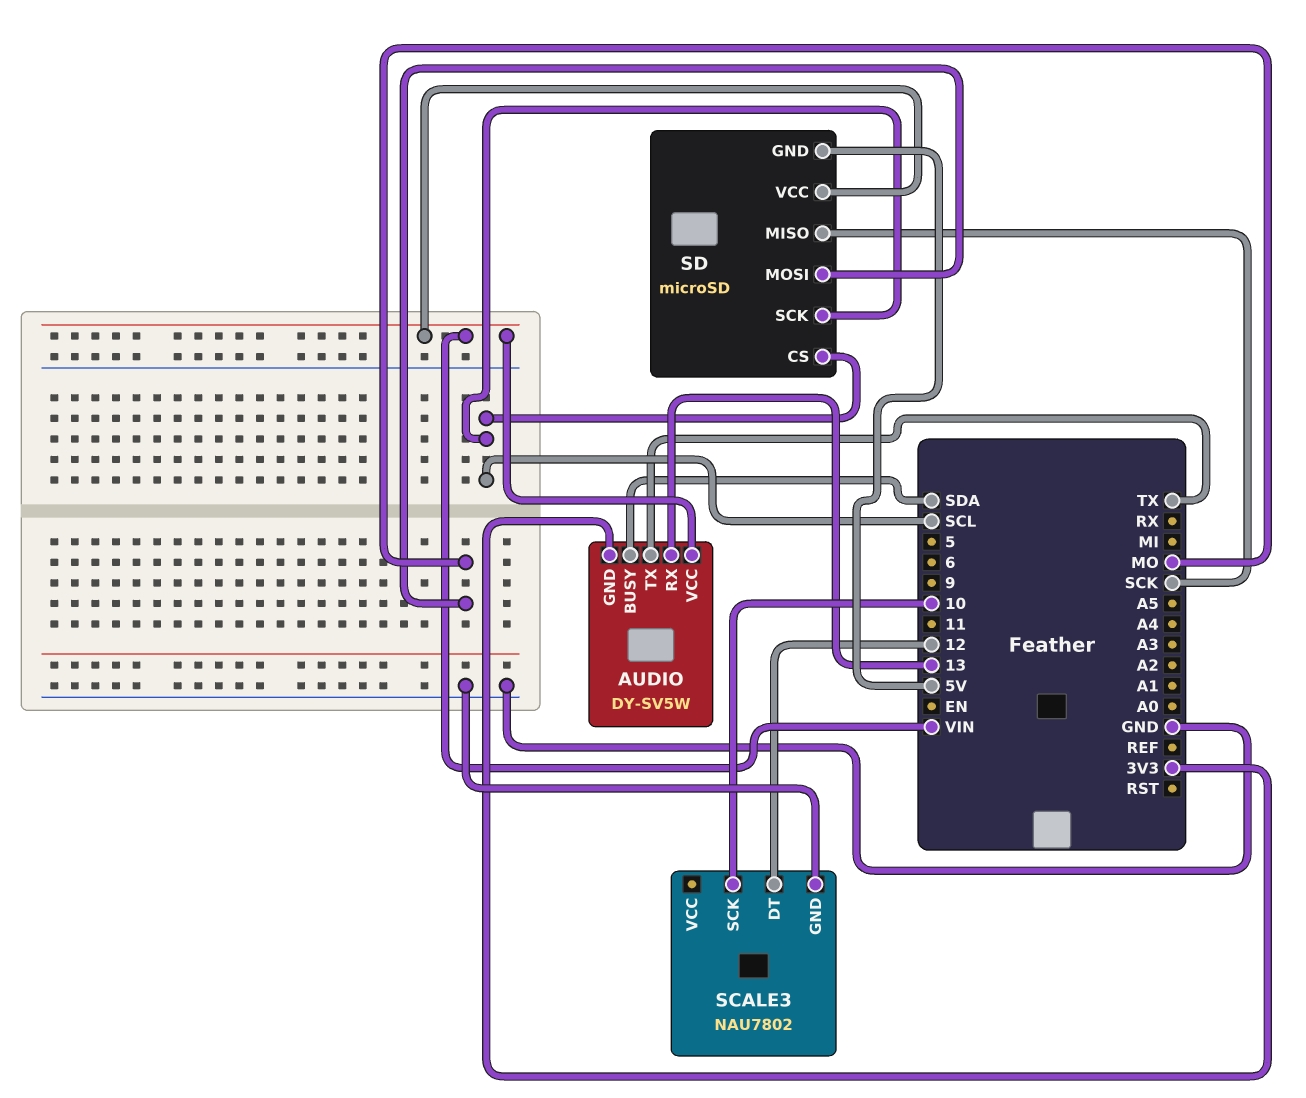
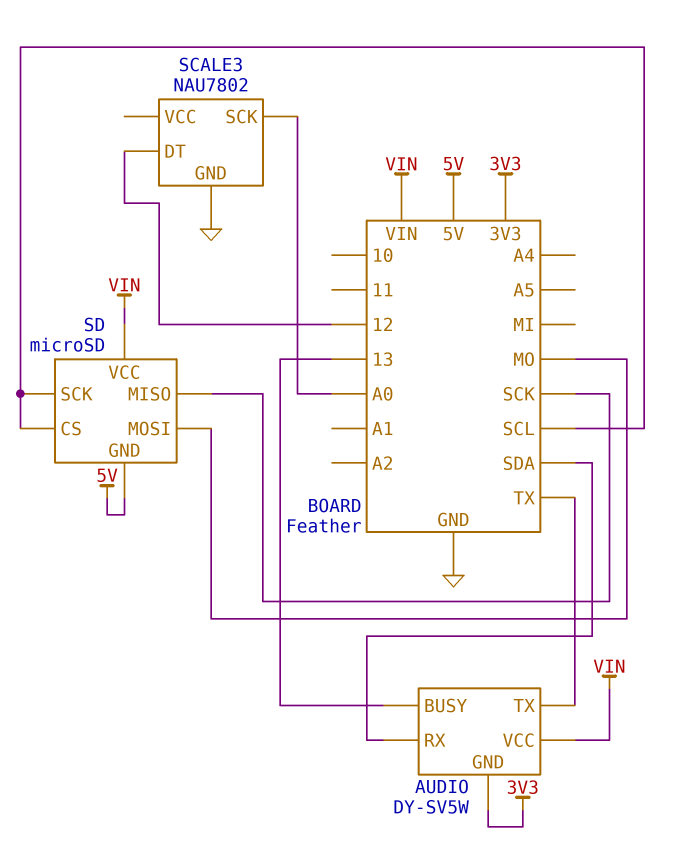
AUDIO pin BUSY: SDA -> 13
AUDIO pin RX: 13 -> SDA
SCALE3 pin SCK: 10 -> A0

